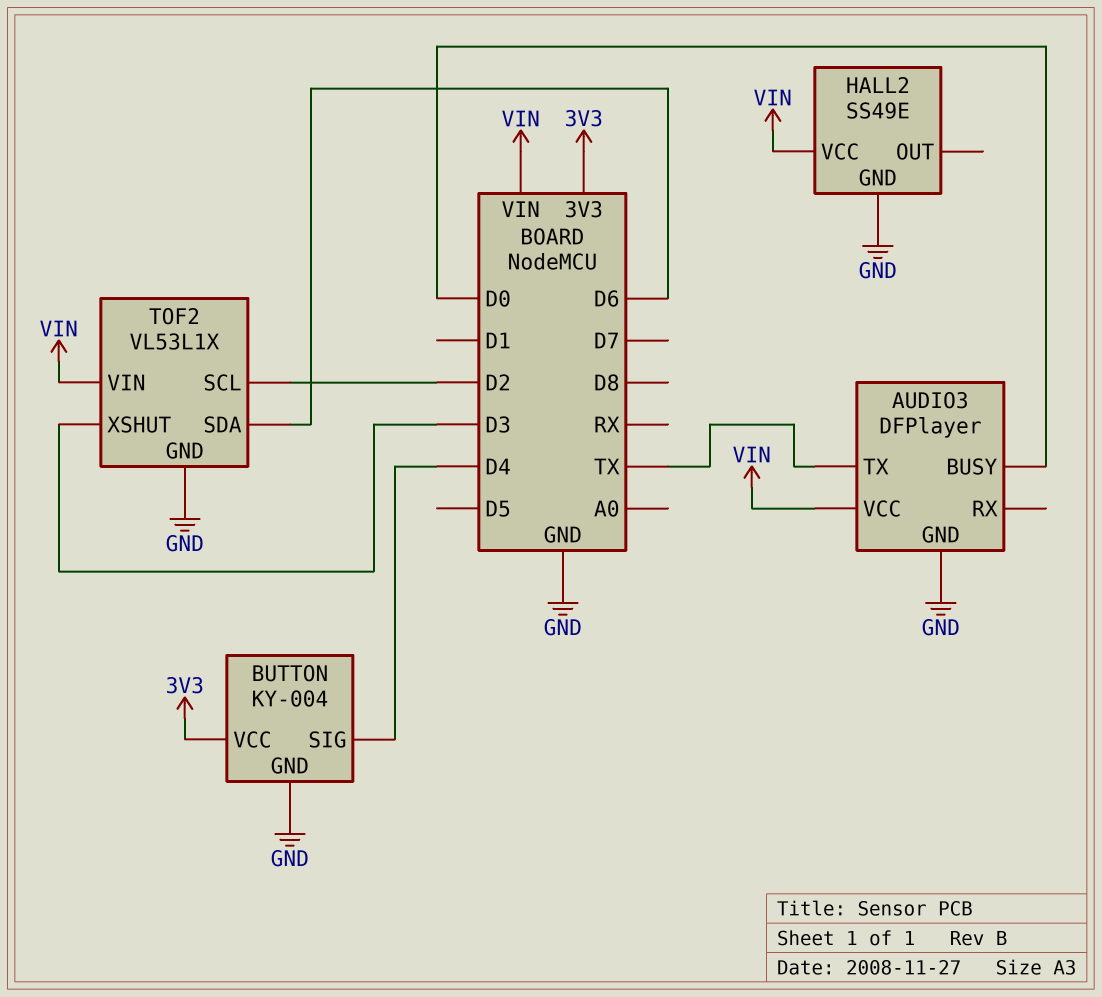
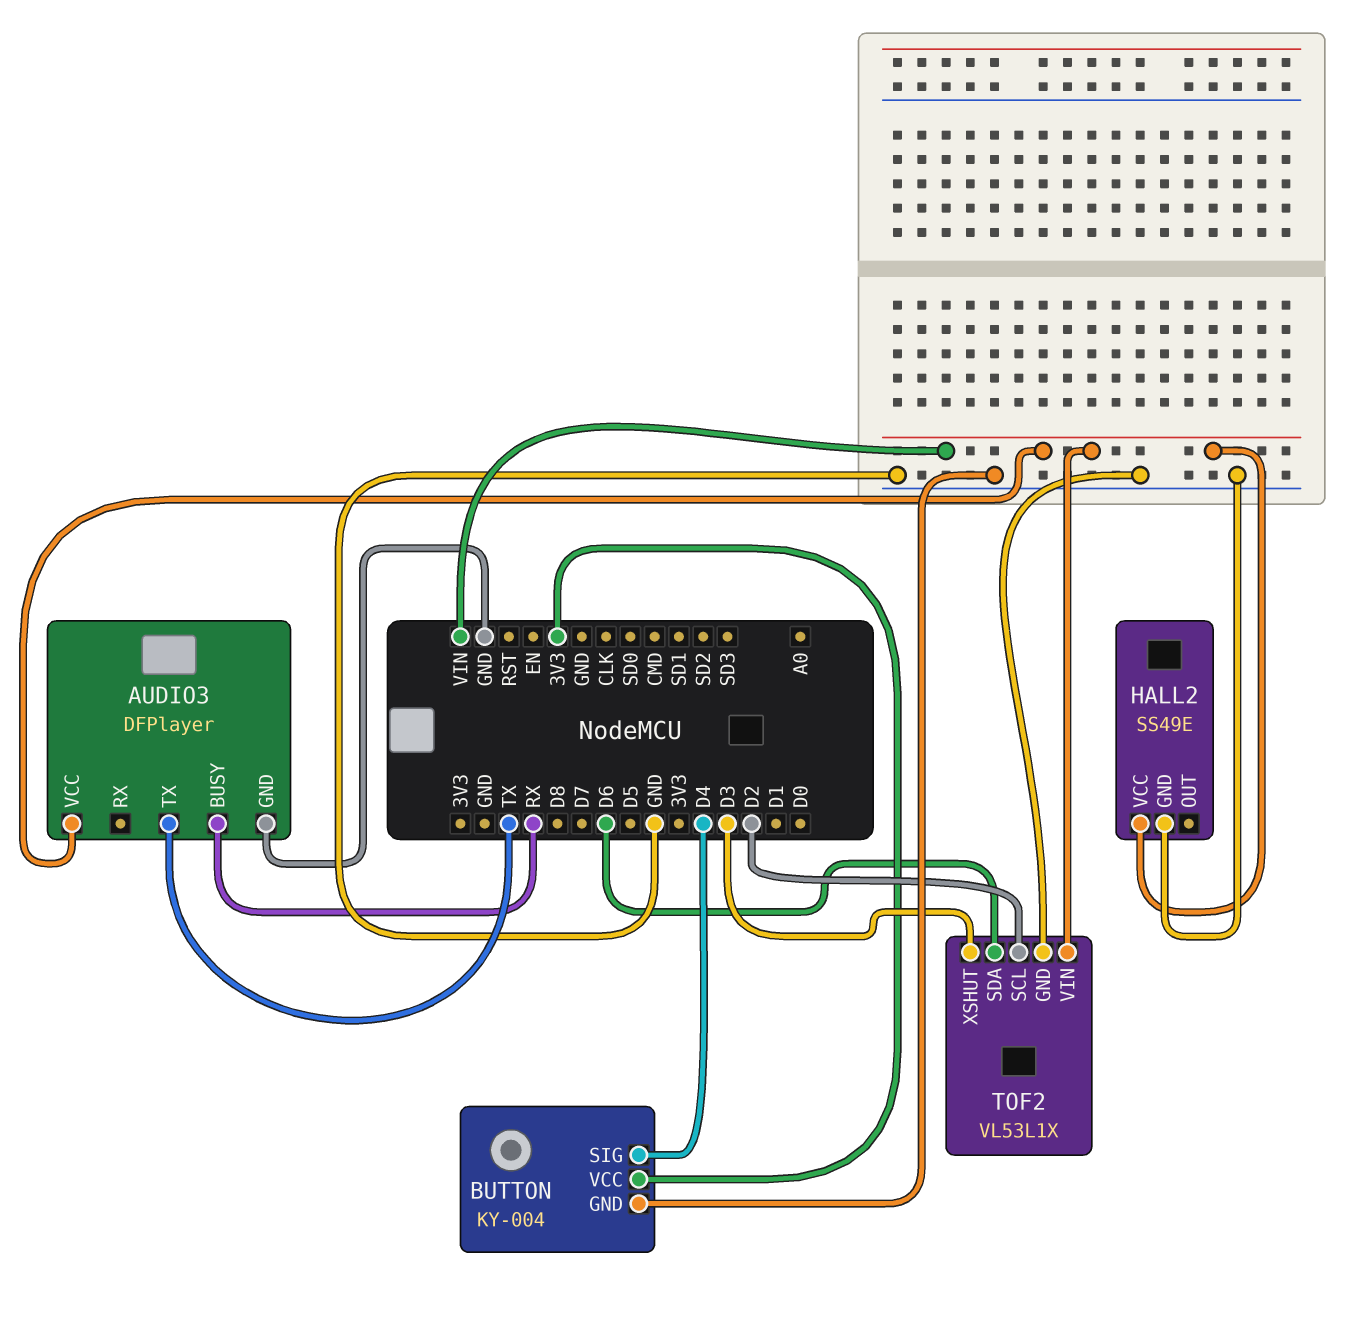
AUDIO3 pin BUSY: D0 -> RX

